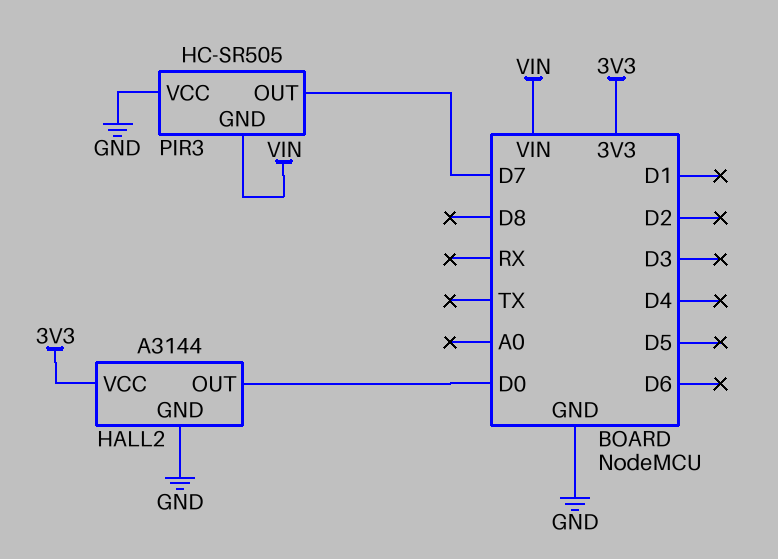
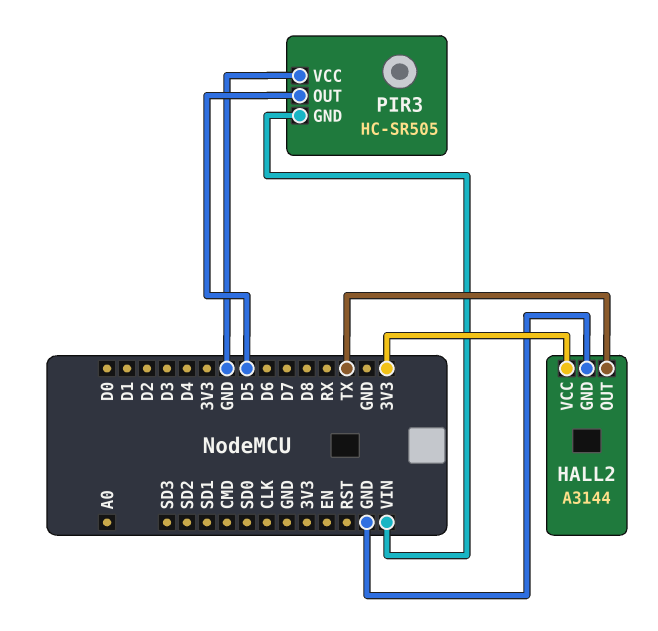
HALL2 pin OUT: D0 -> TX
PIR3 pin OUT: D7 -> D5

